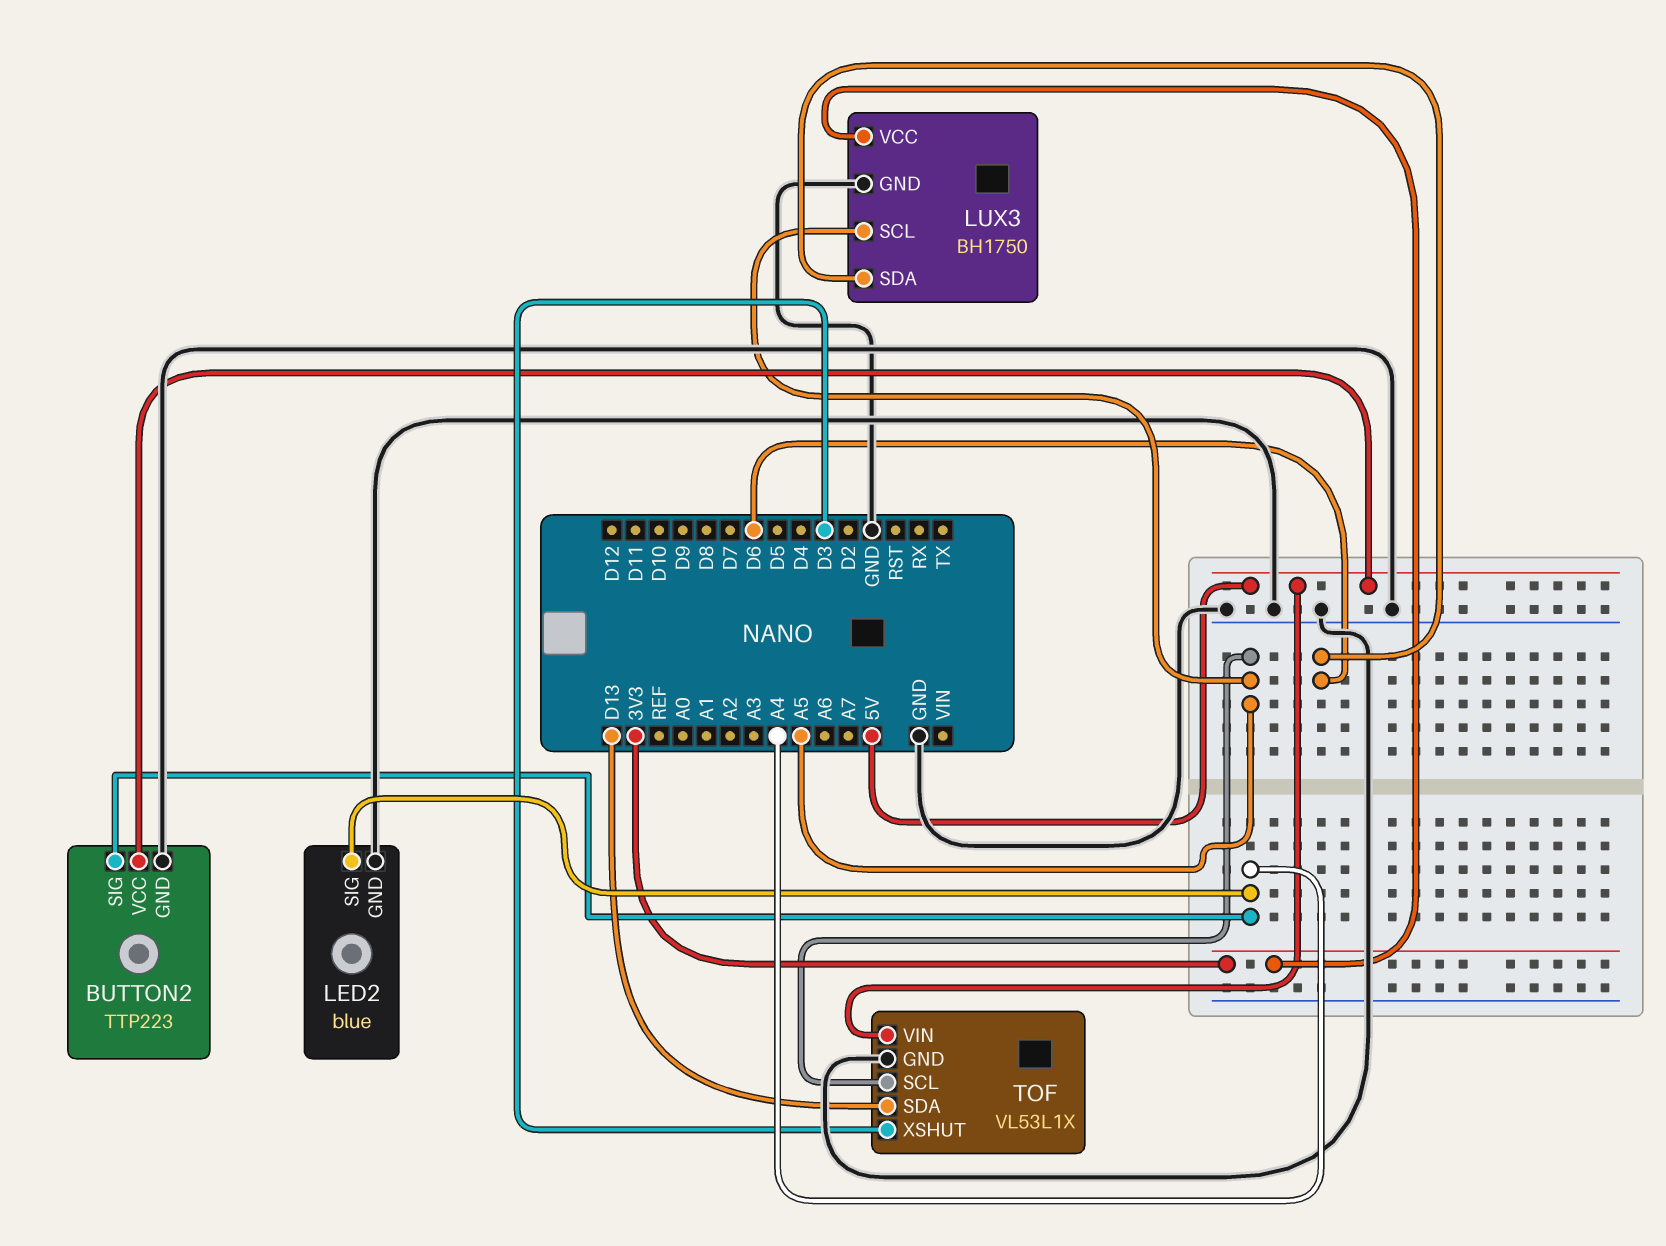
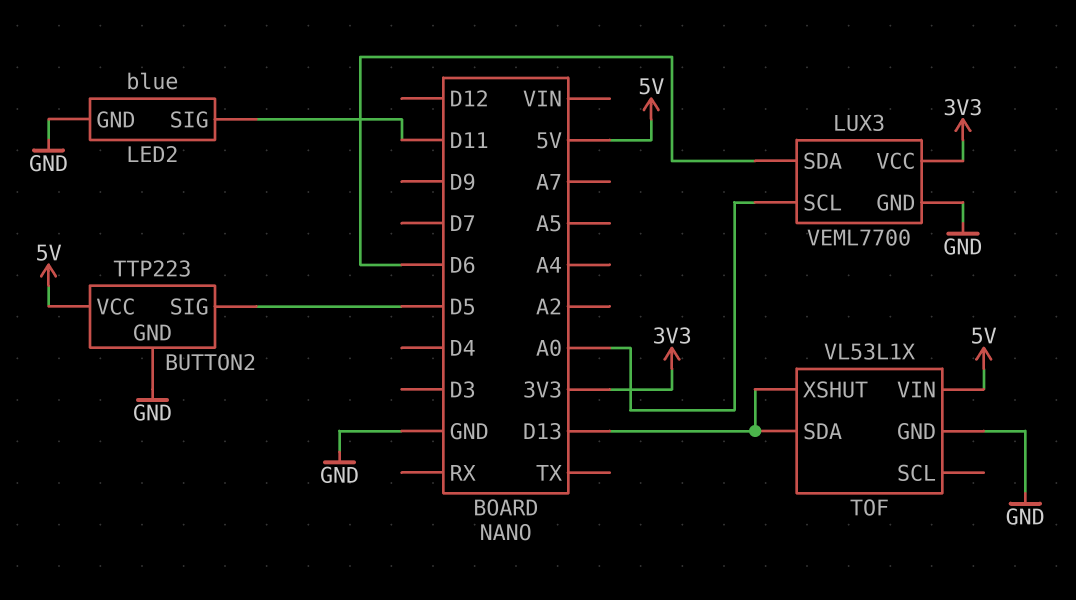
BUTTON2 pin SIG: A4 -> D5
LED2 pin SIG: A4 -> D11
LUX3: BH1750 -> VEML7700
LUX3 pin SCL: A5 -> A0
TOF pin SCL: A5 -> none
TOF pin XSHUT: D3 -> D13

